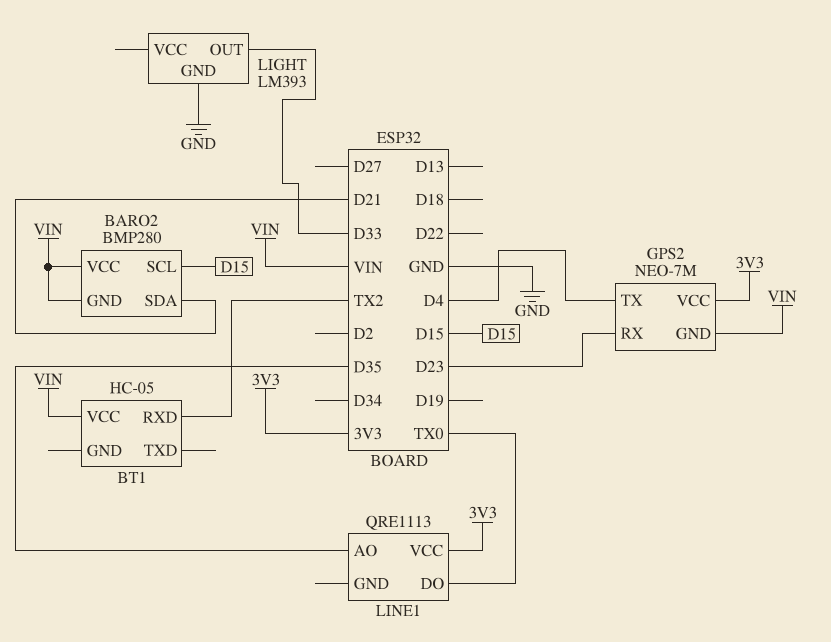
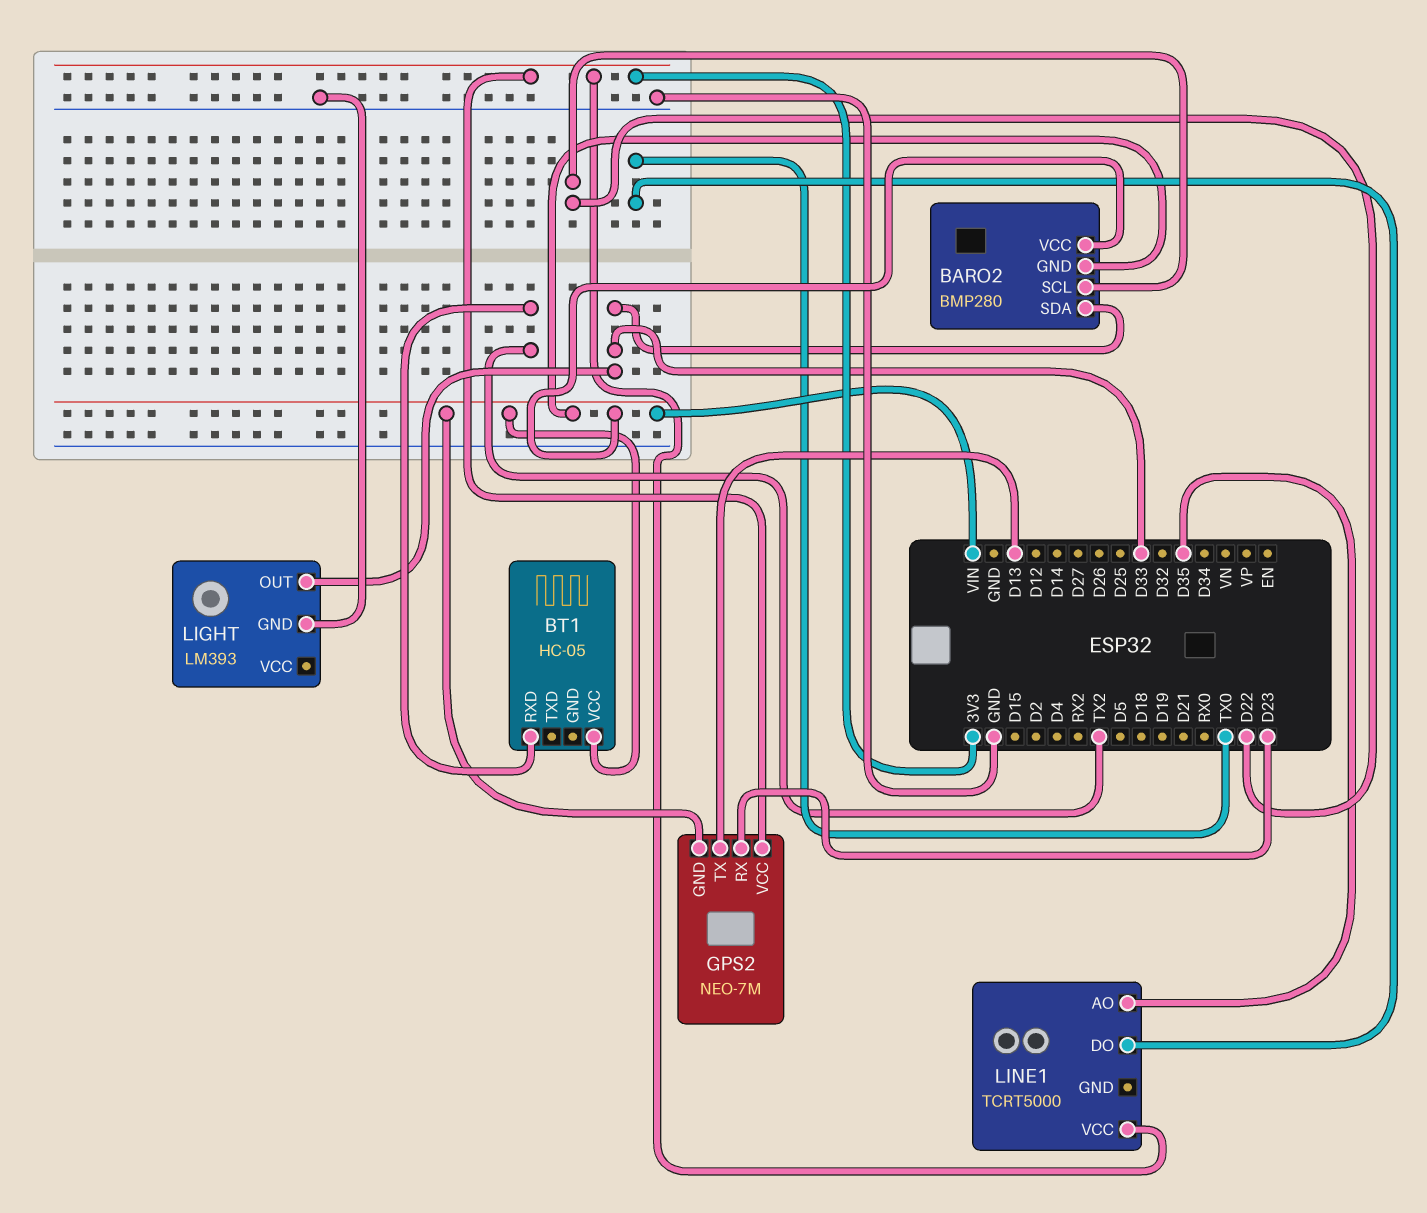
BARO2 pin SCL: D15 -> D22
BARO2 pin SDA: D21 -> D33
GPS2 pin TX: D4 -> D13
LINE1: QRE1113 -> TCRT5000

